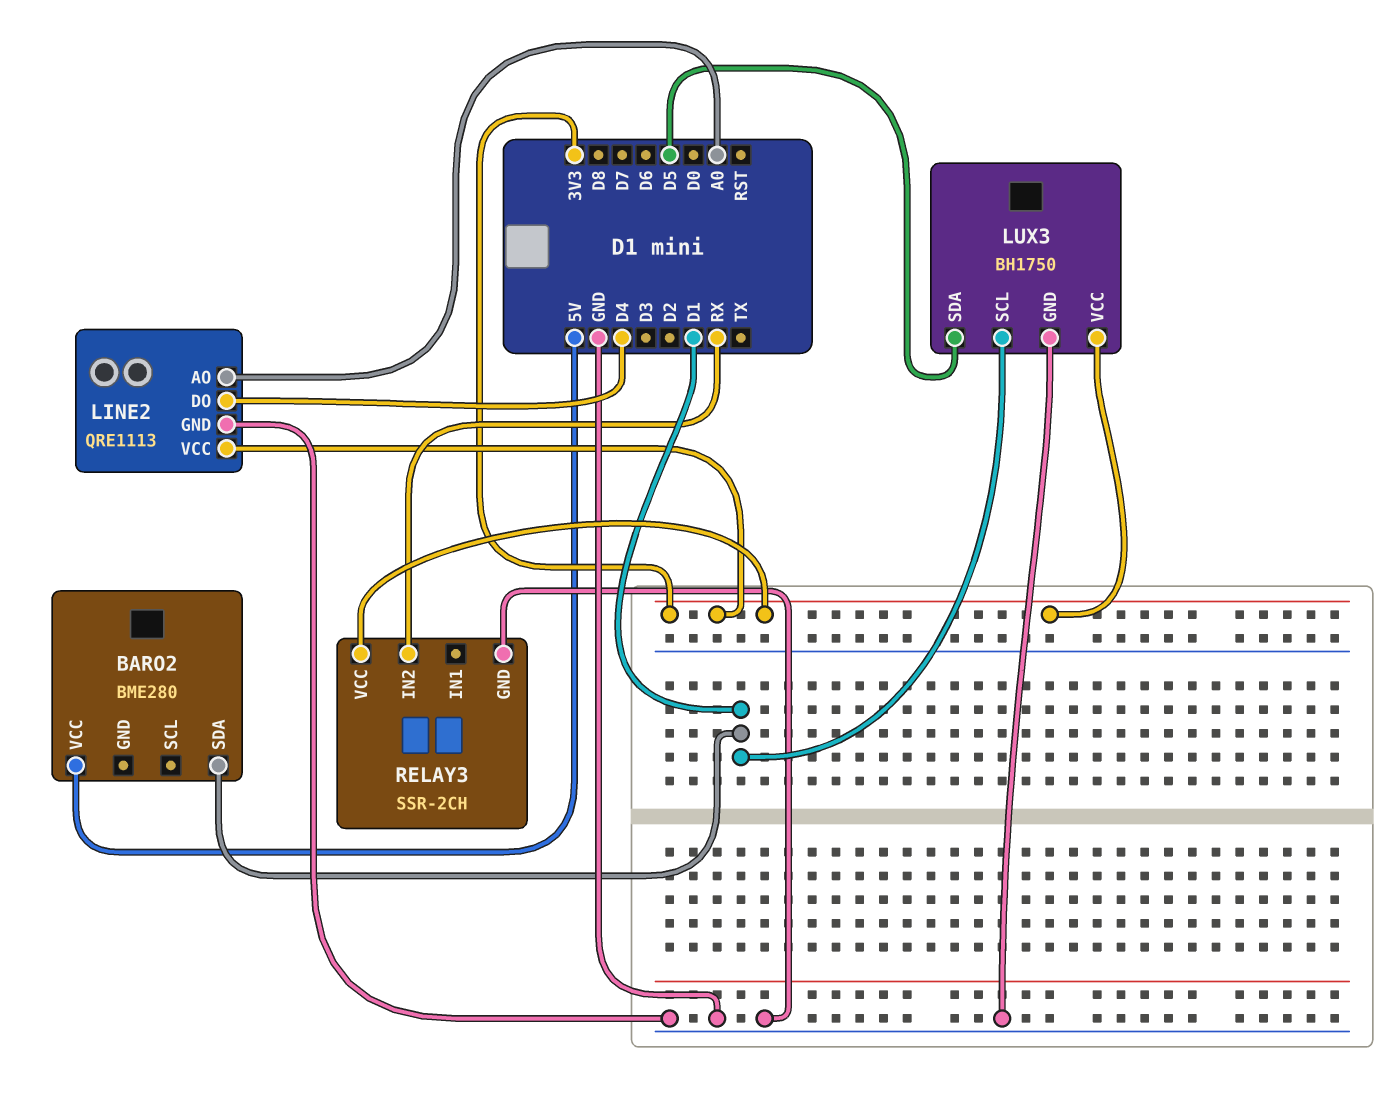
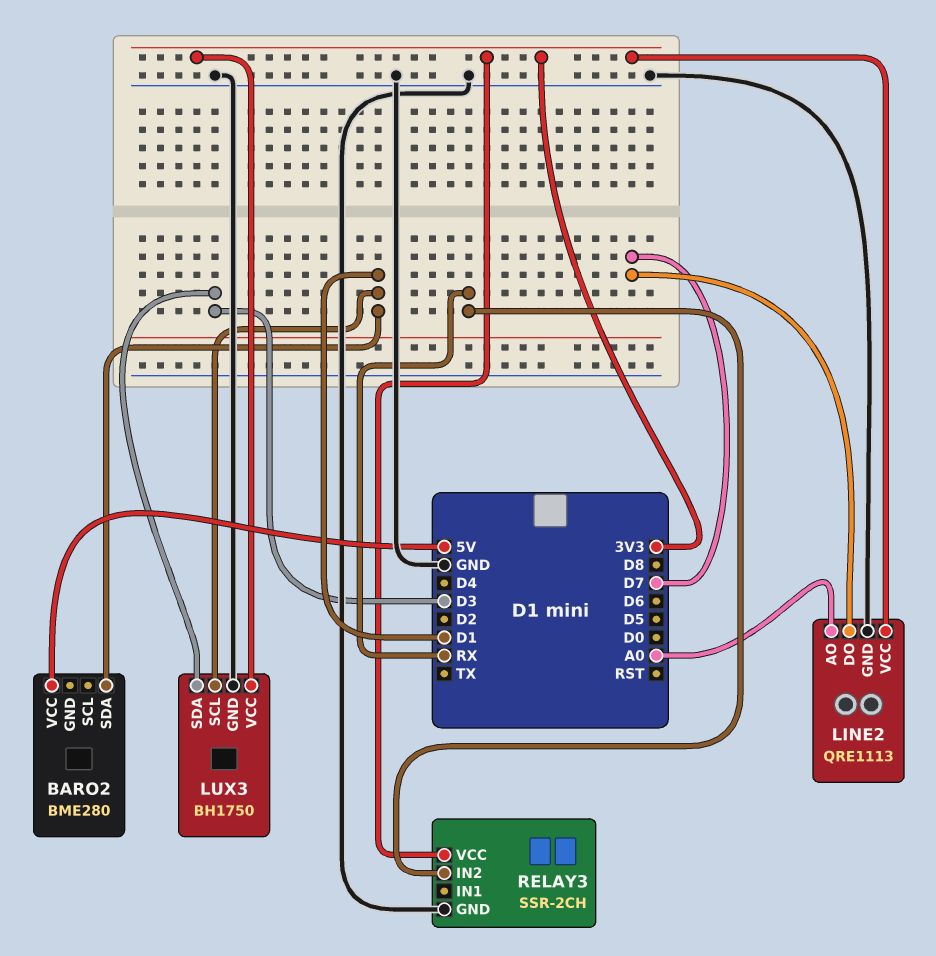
LINE2 pin DO: D4 -> D7
LUX3 pin SDA: D5 -> D3

